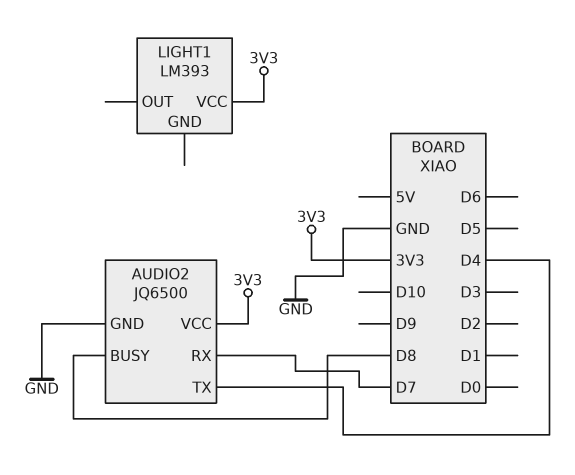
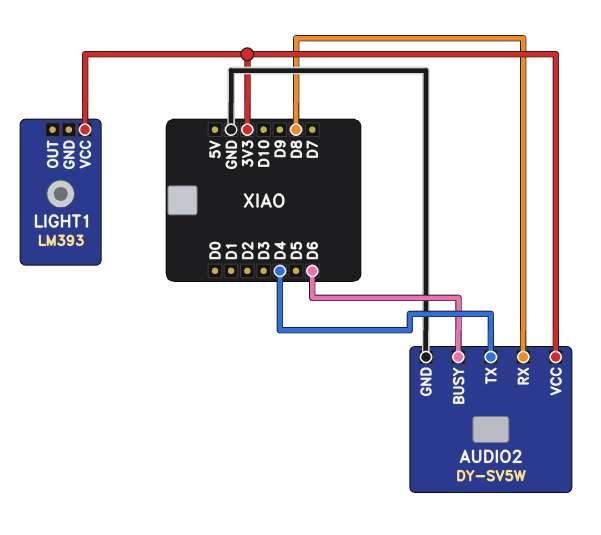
AUDIO2: JQ6500 -> DY-SV5W
AUDIO2 pin BUSY: D8 -> D6
AUDIO2 pin RX: D7 -> D8

